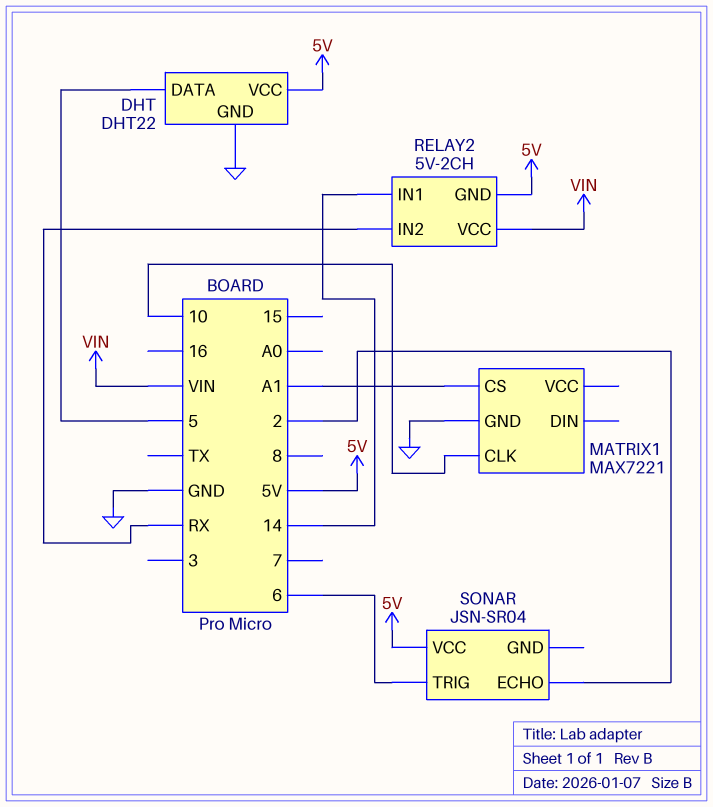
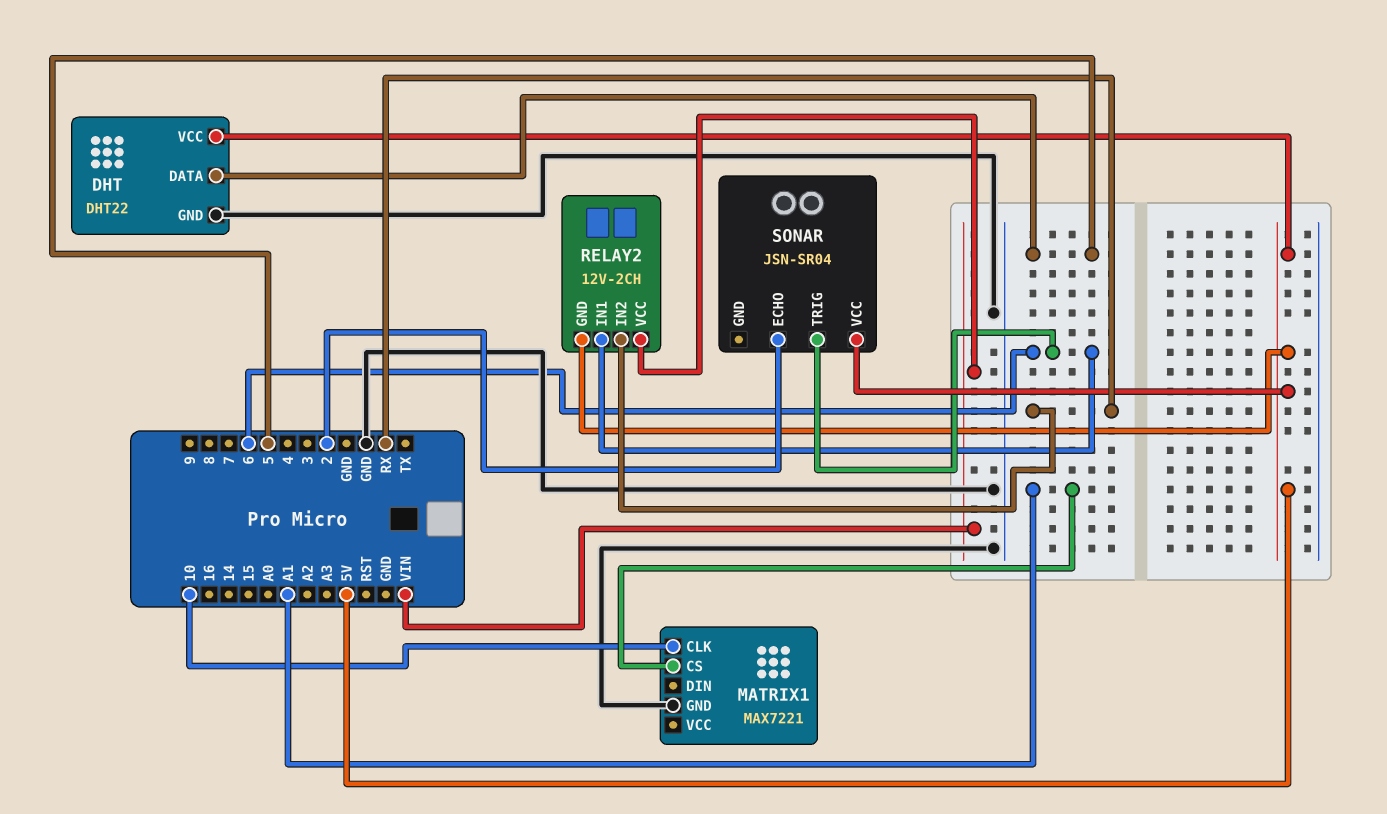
RELAY2: 5V-2CH -> 12V-2CH
RELAY2 pin IN1: 14 -> 6

